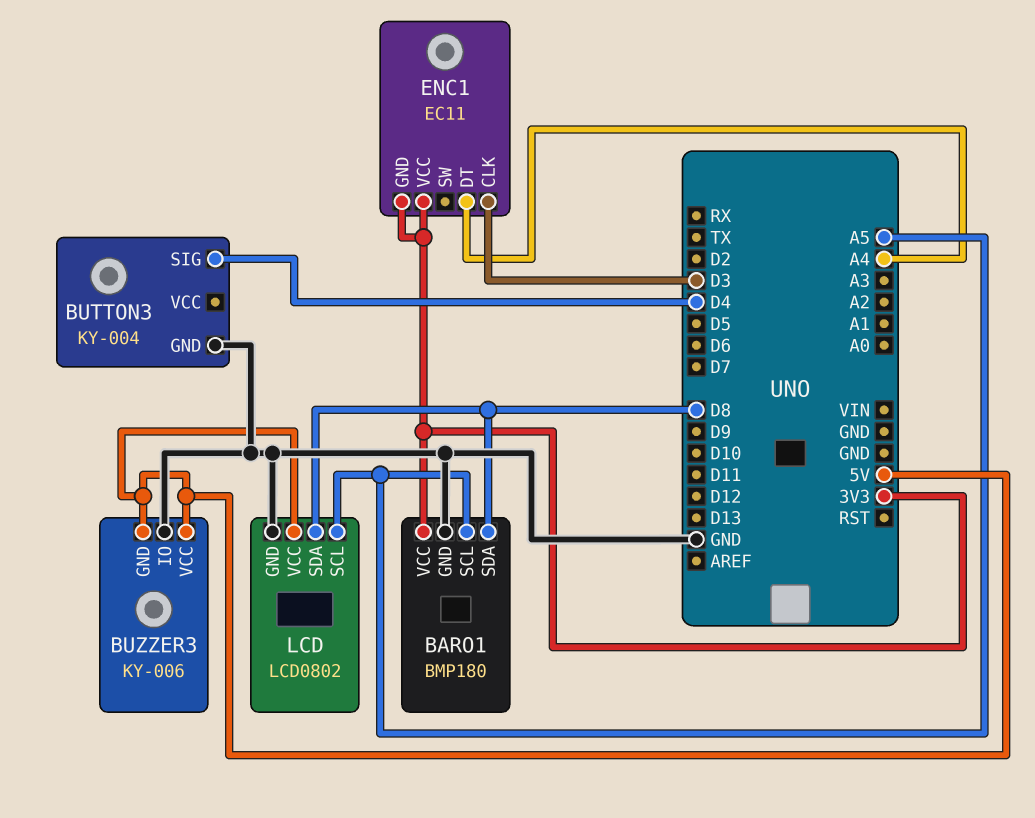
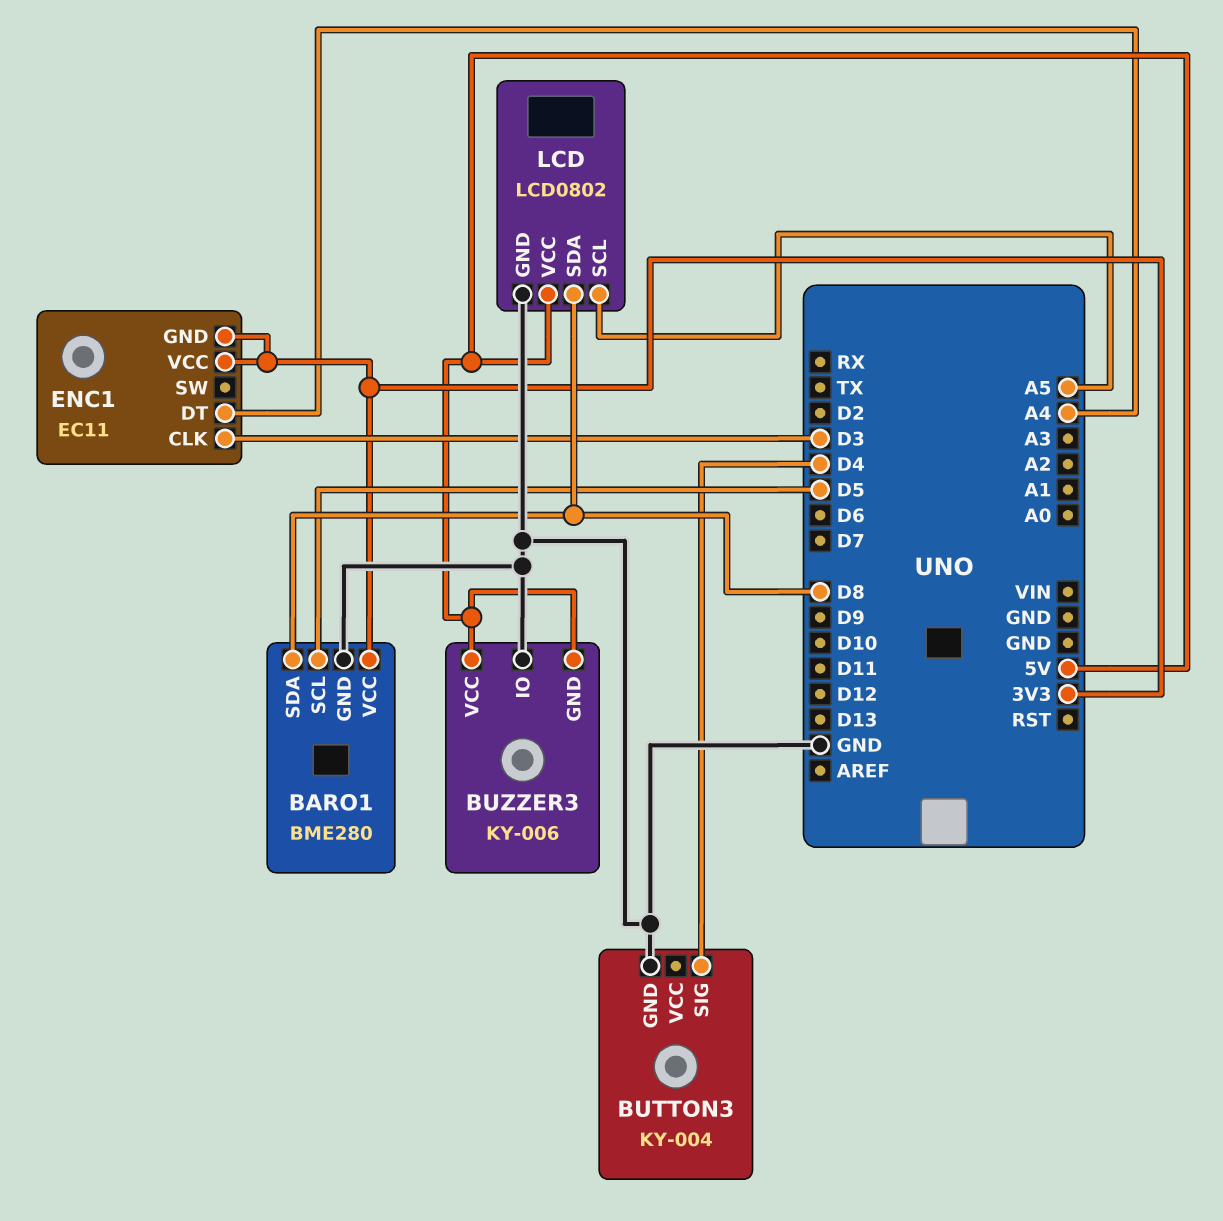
BARO1: BMP180 -> BME280
BARO1 pin SCL: A5 -> D5

